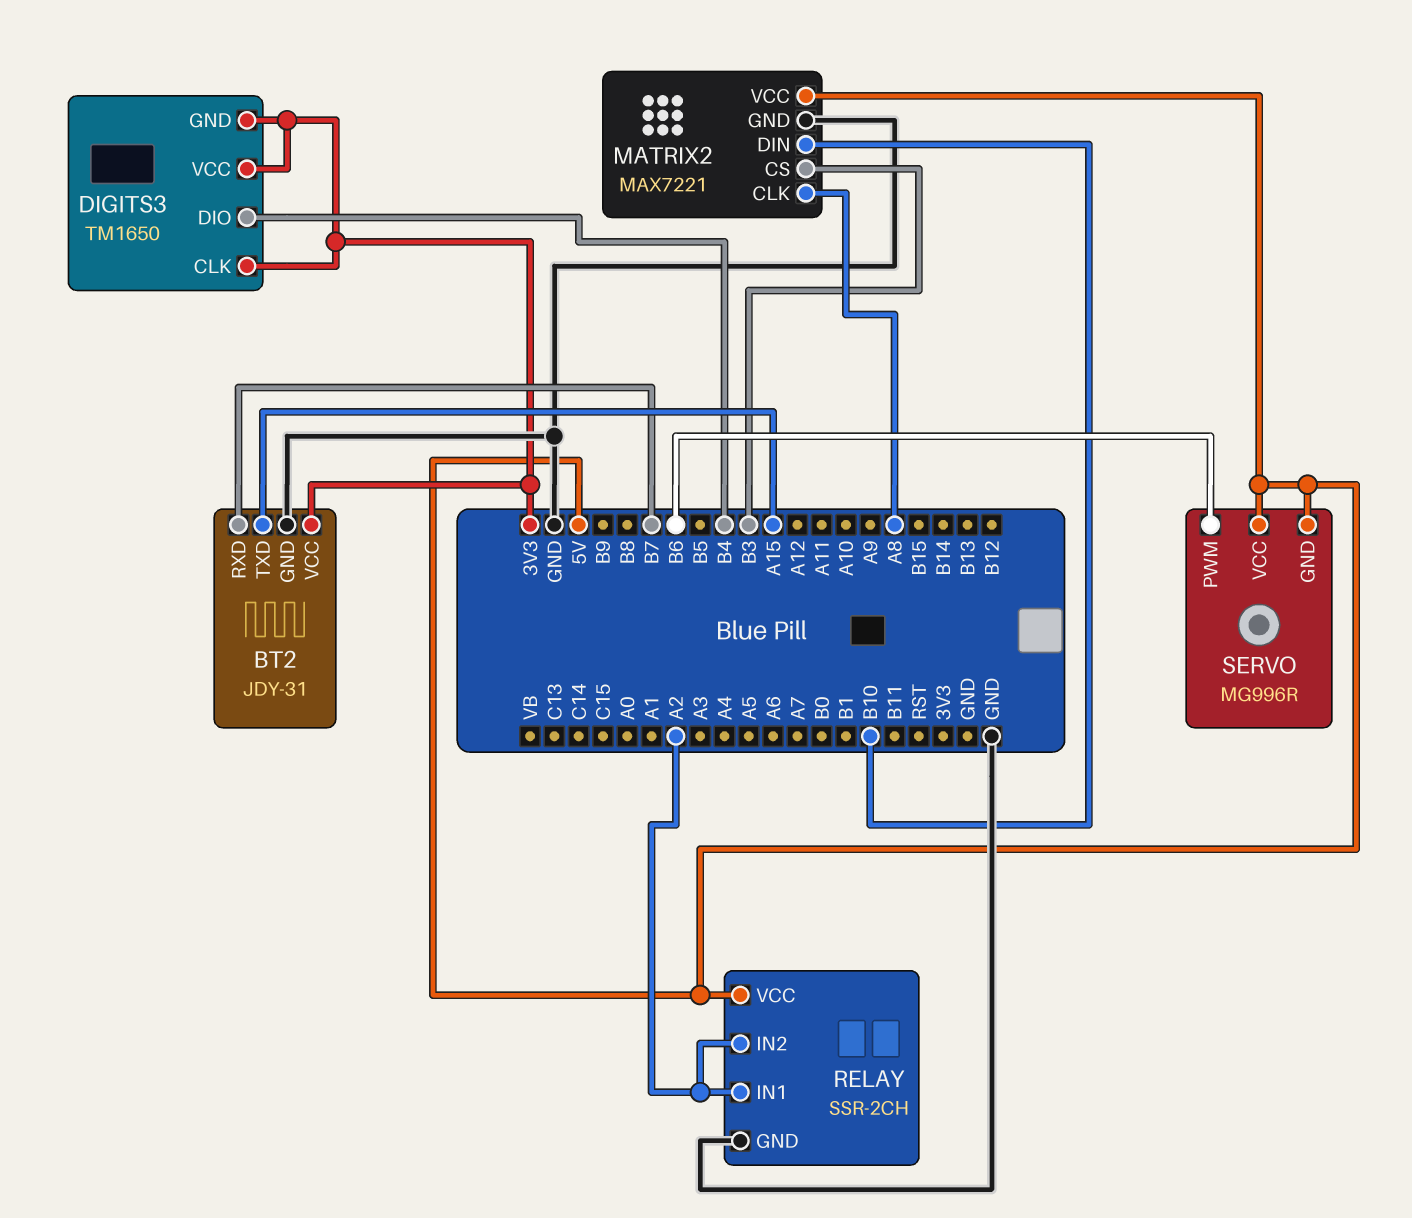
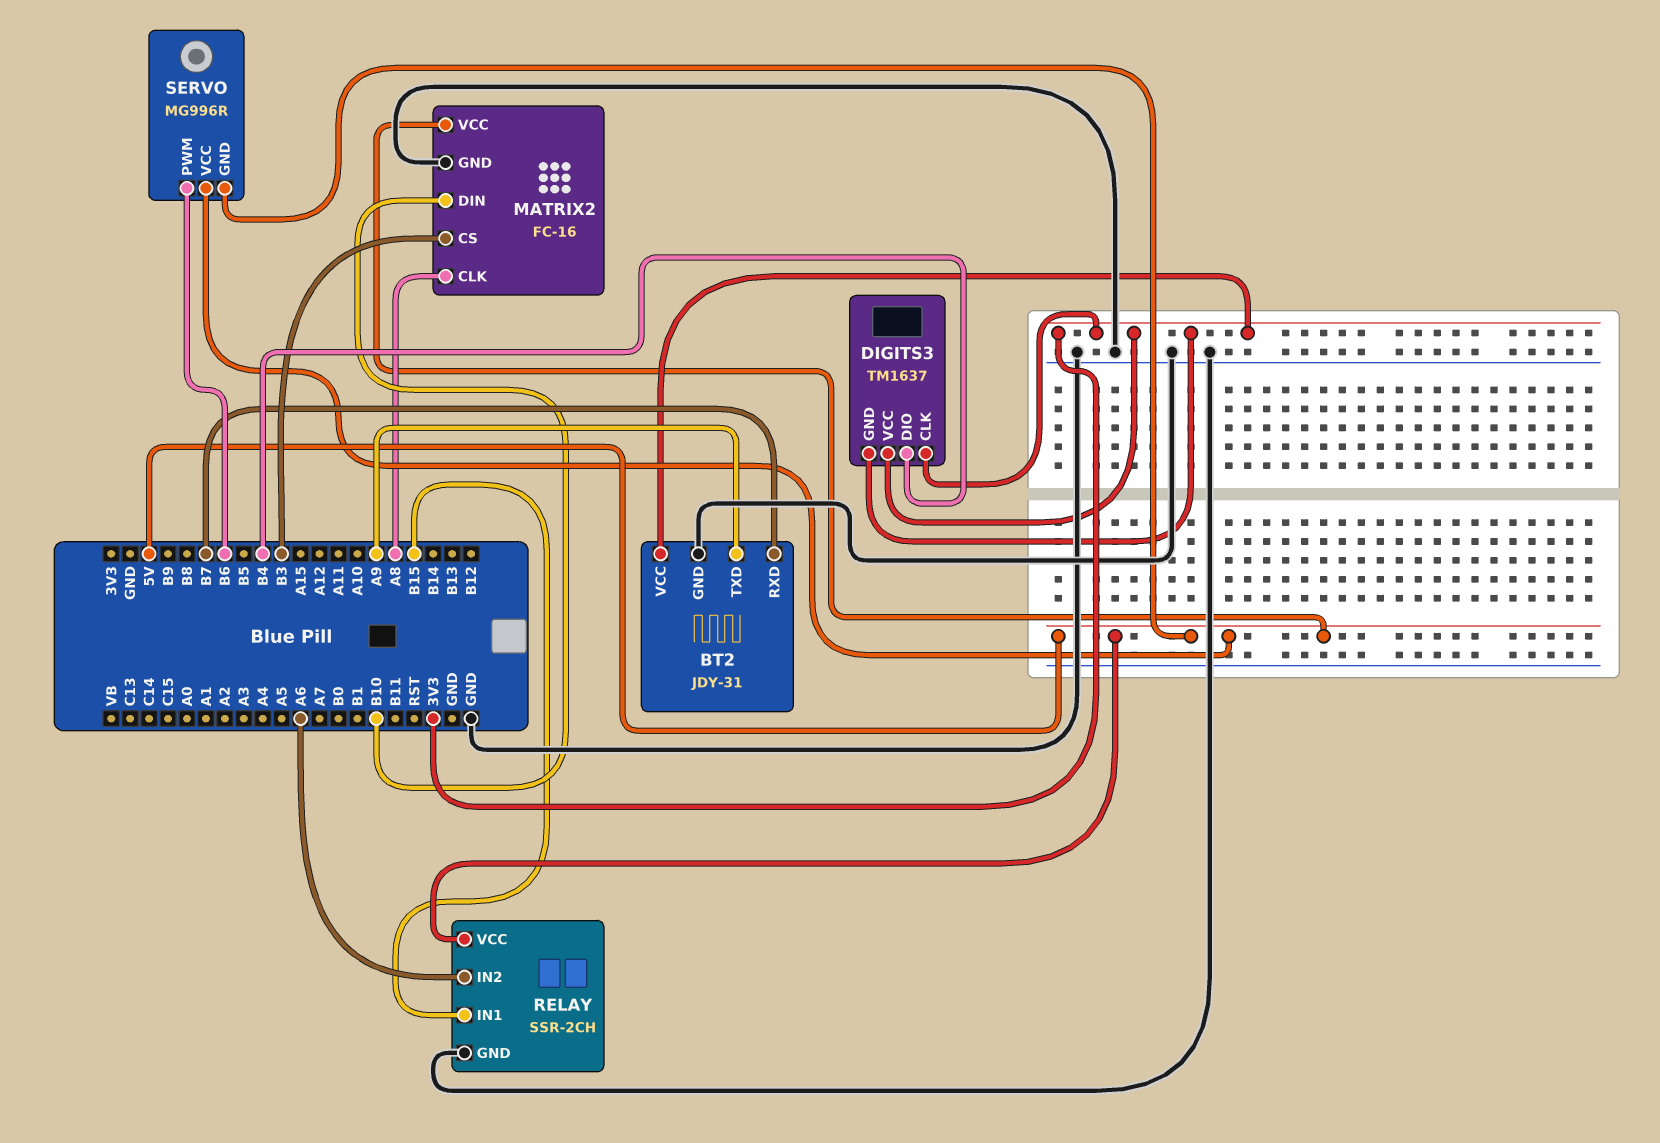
BT2 pin TXD: A15 -> A9
DIGITS3: TM1650 -> TM1637
MATRIX2: MAX7221 -> FC-16
RELAY pin IN1: A2 -> B15
RELAY pin IN2: A2 -> A6

